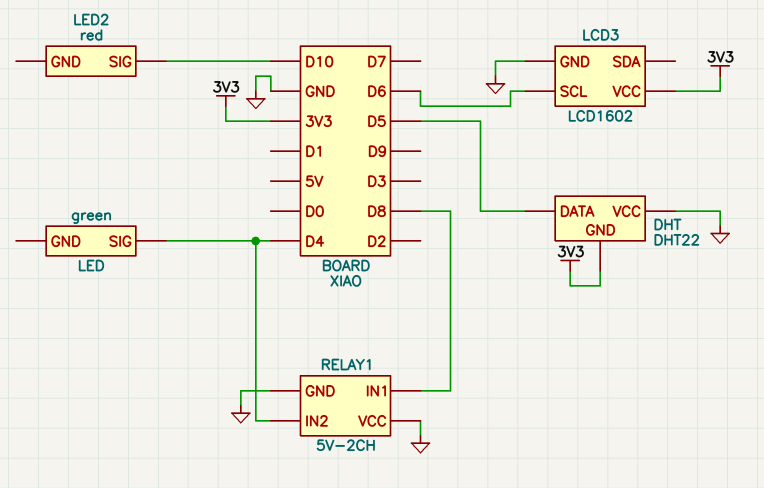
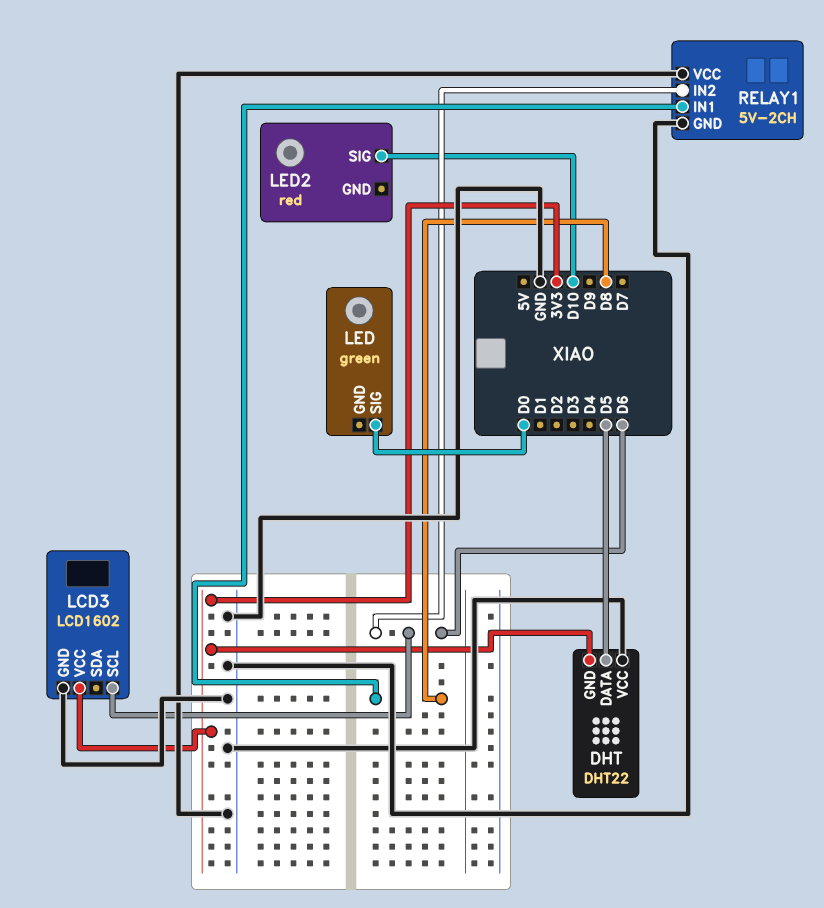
LED pin SIG: D4 -> D0
RELAY1 pin IN2: D4 -> D6

